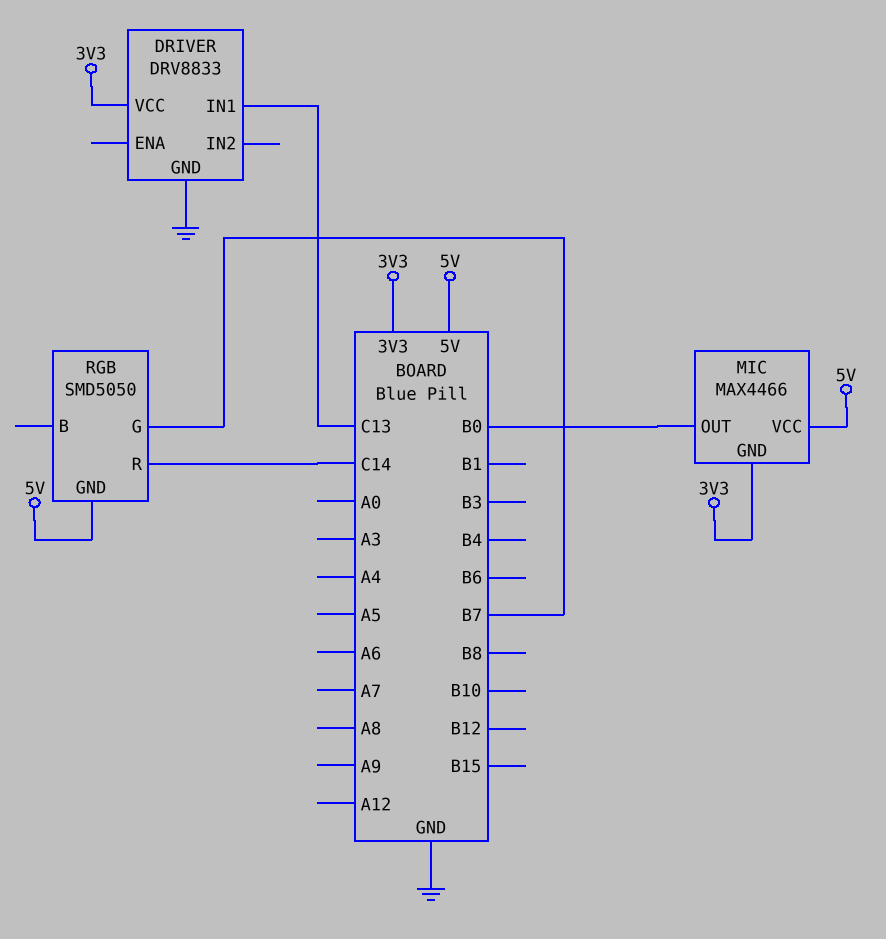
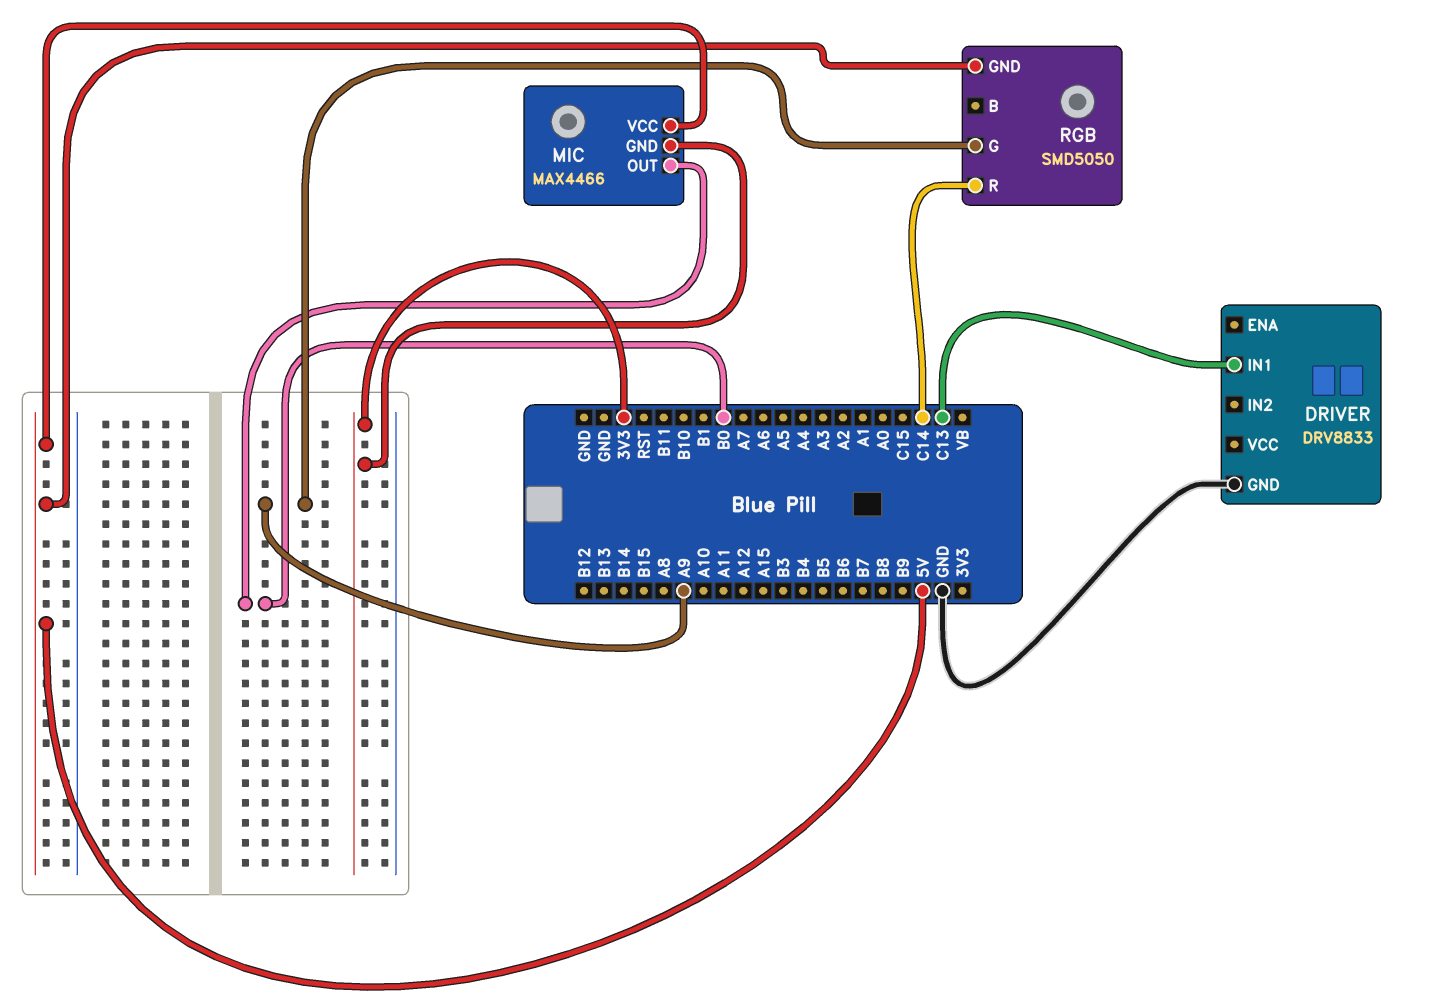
DRIVER pin VCC: 3V3 -> none
RGB pin G: B7 -> A9

